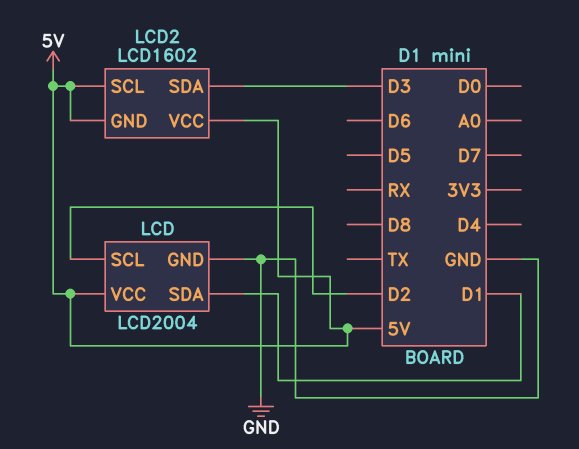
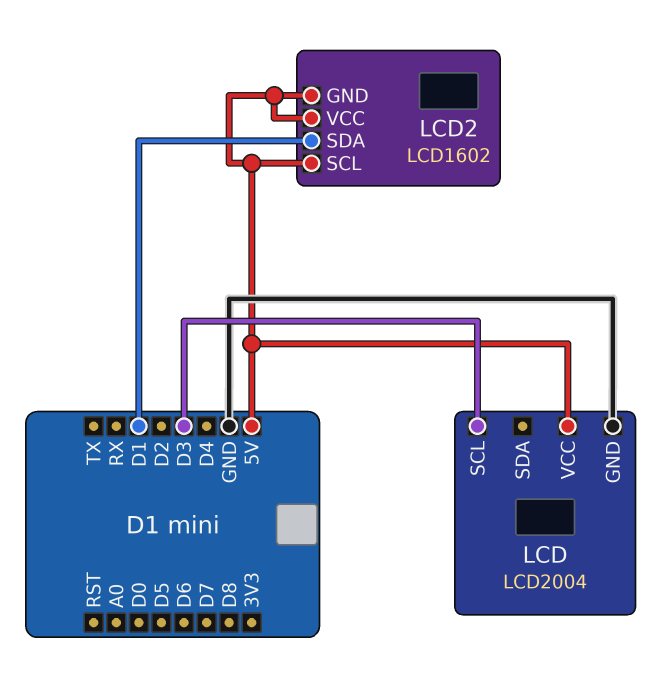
LCD pin SCL: D2 -> D3
LCD pin SDA: D1 -> none
LCD2 pin SDA: D3 -> D1

